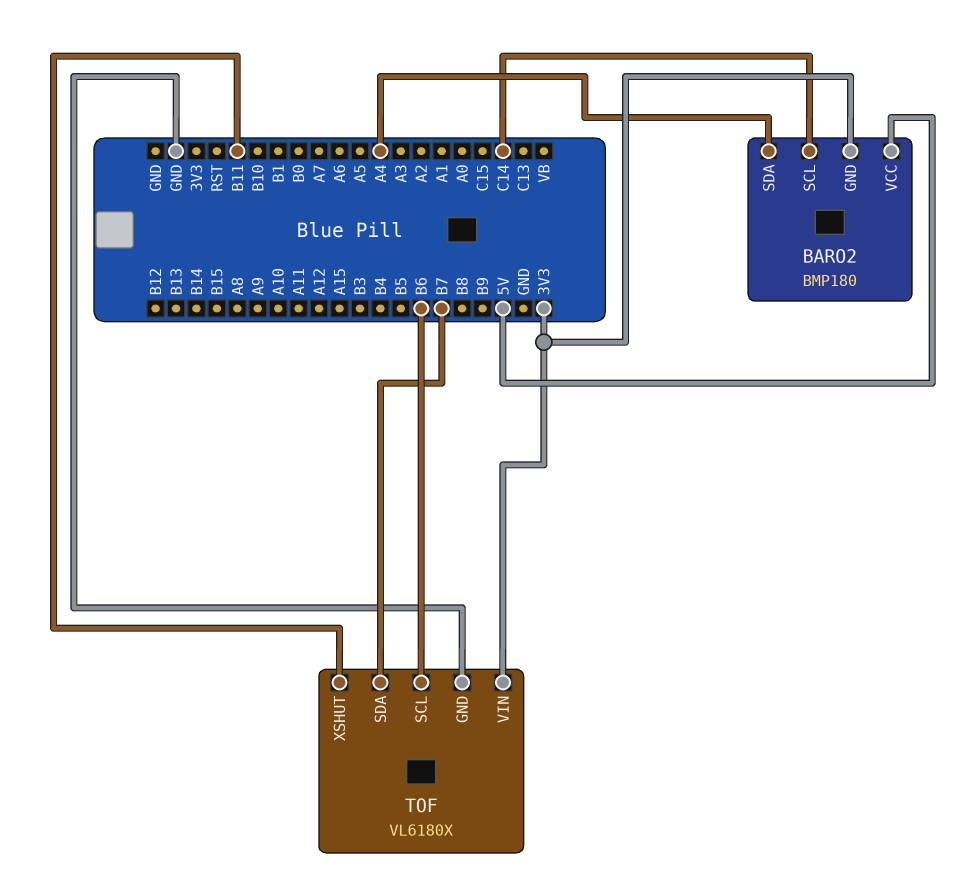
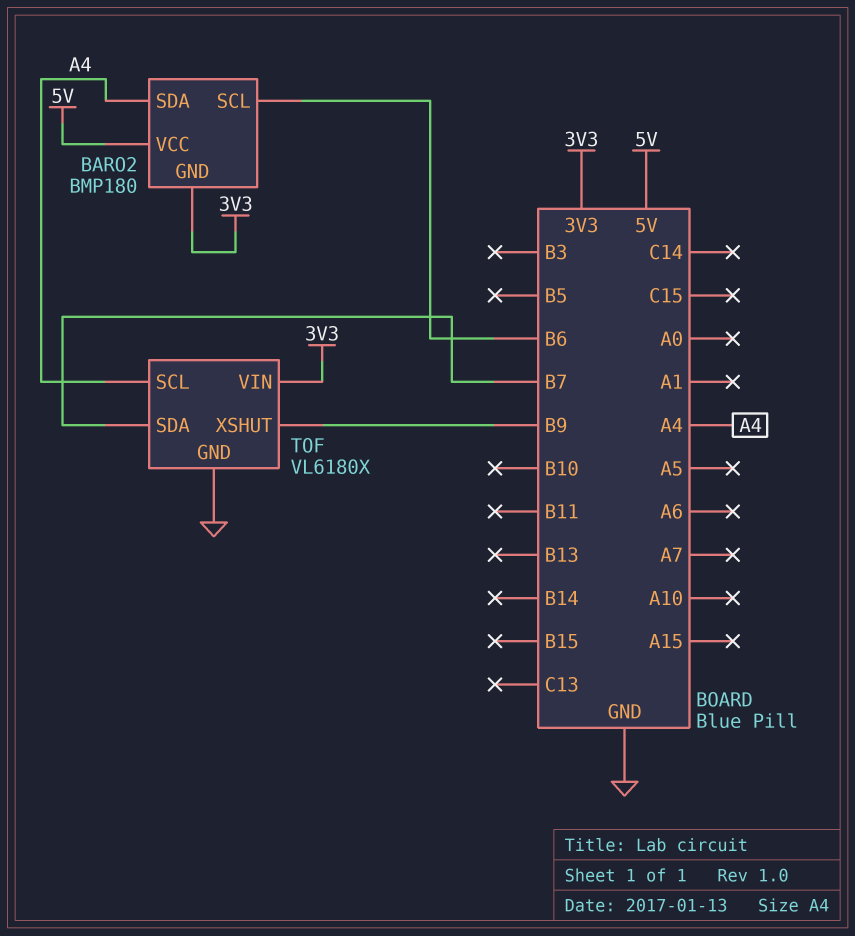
BARO2 pin SCL: C14 -> B6
TOF pin SCL: B6 -> A4
TOF pin XSHUT: B11 -> B9

